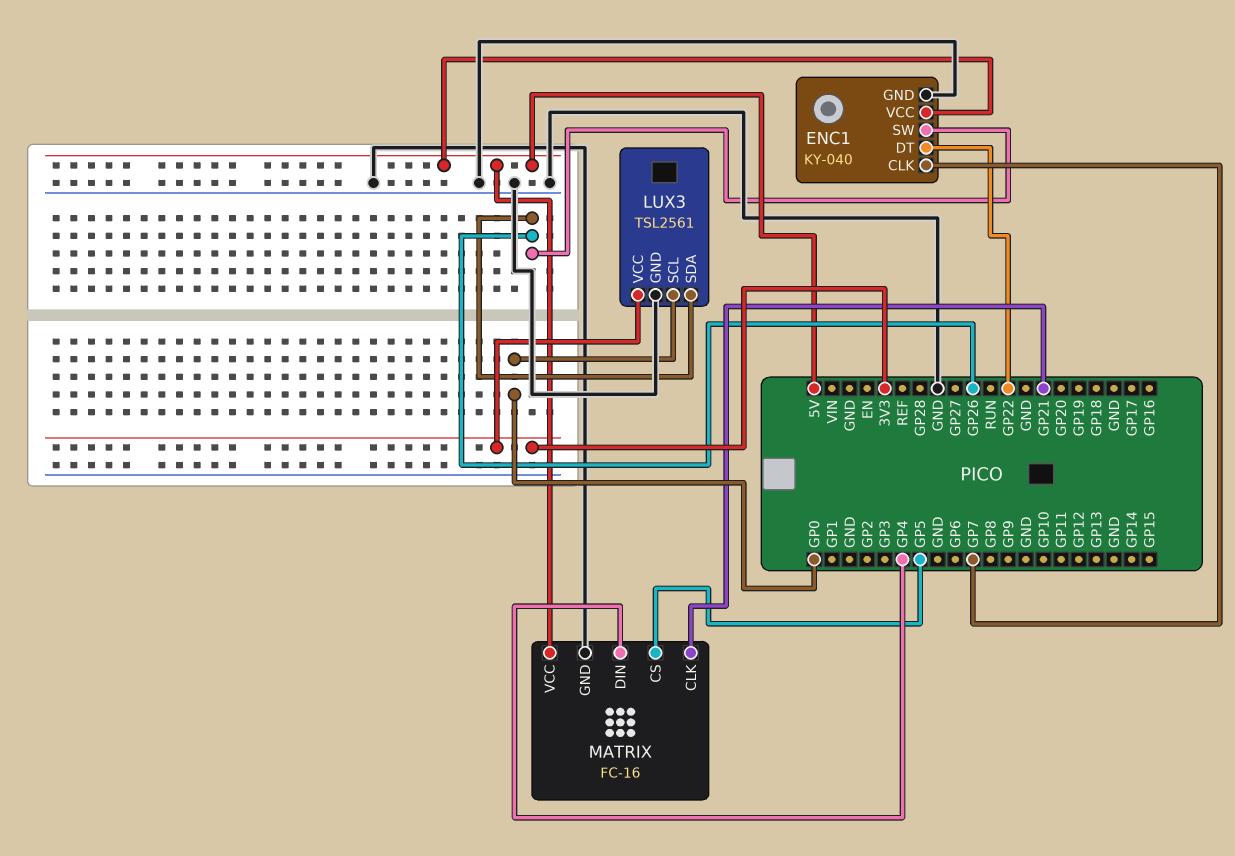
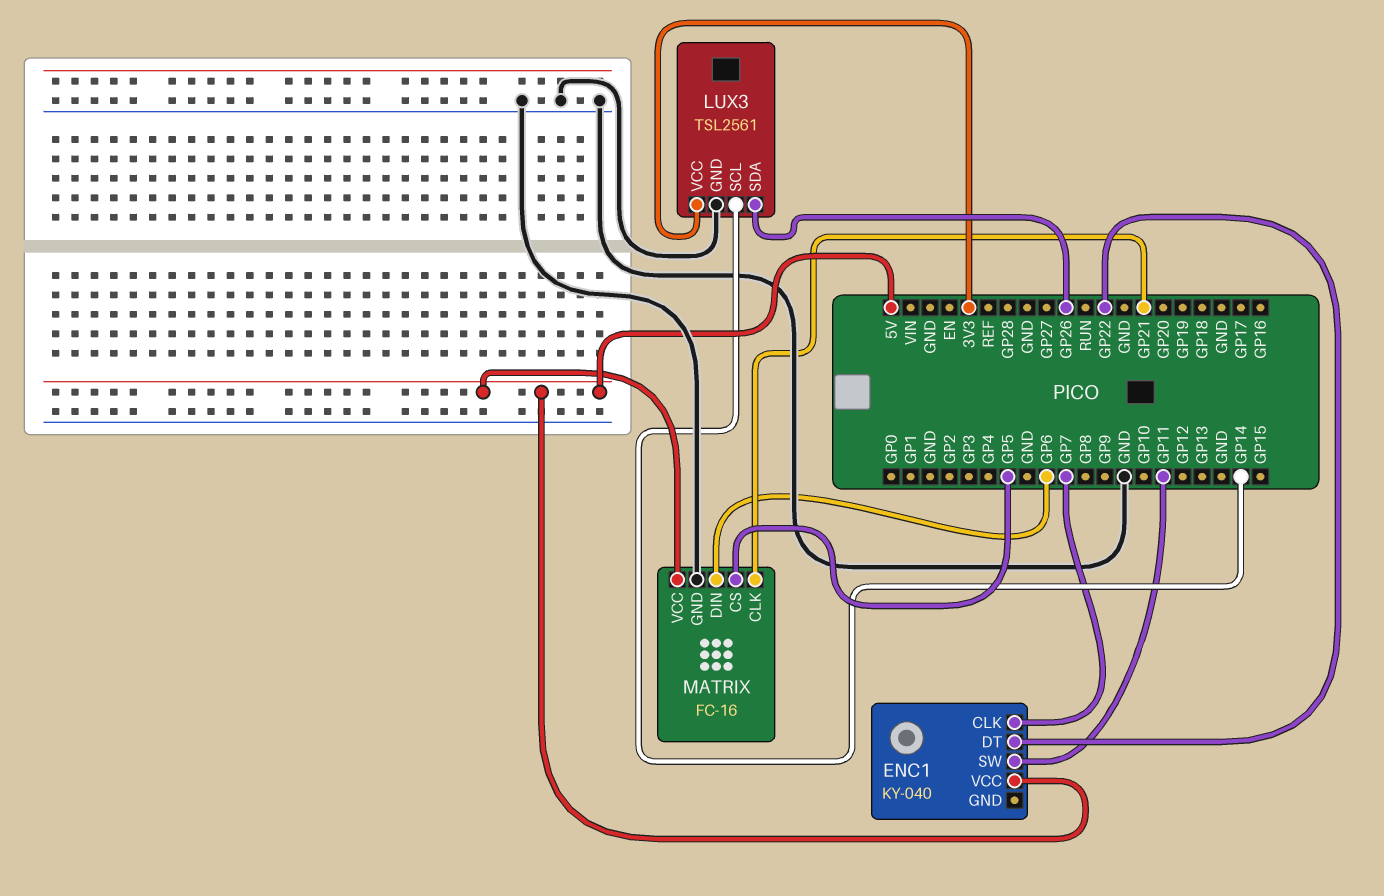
ENC1 pin GND: GND -> none
ENC1 pin SW: GP26 -> GP11
LUX3 pin SCL: GP0 -> GP14
MATRIX pin DIN: GP4 -> GP6

